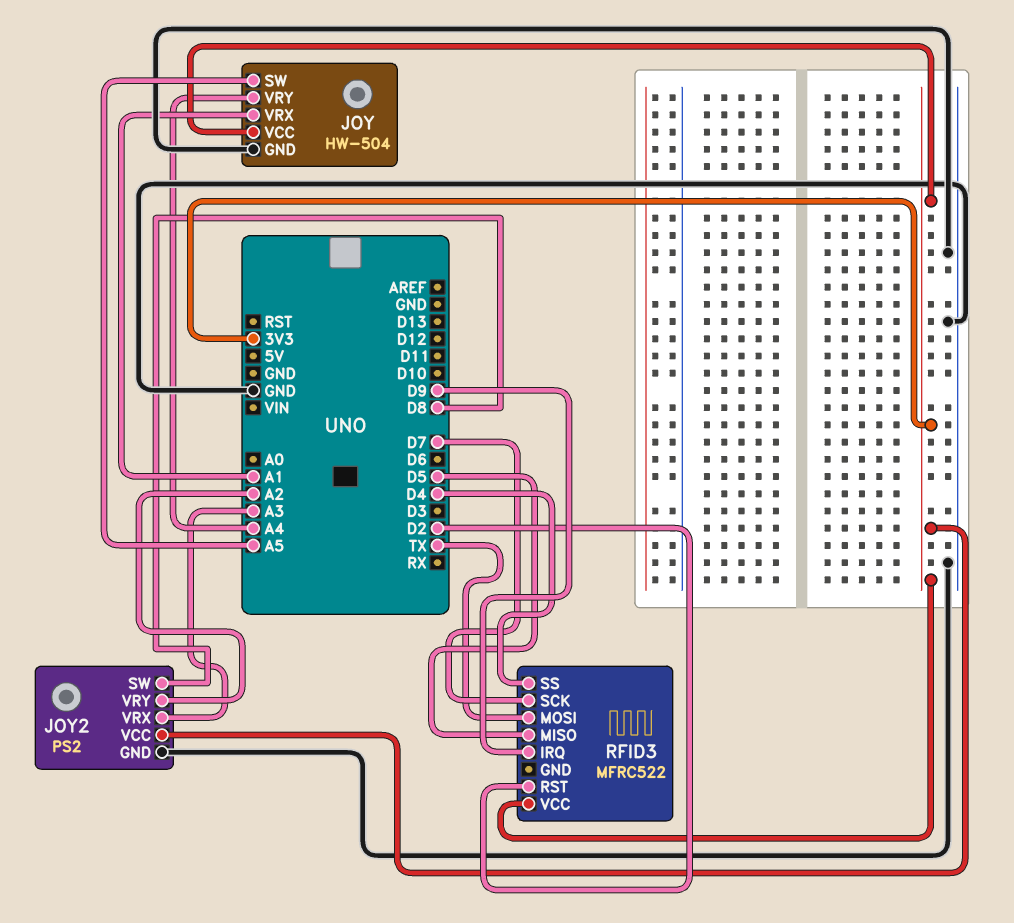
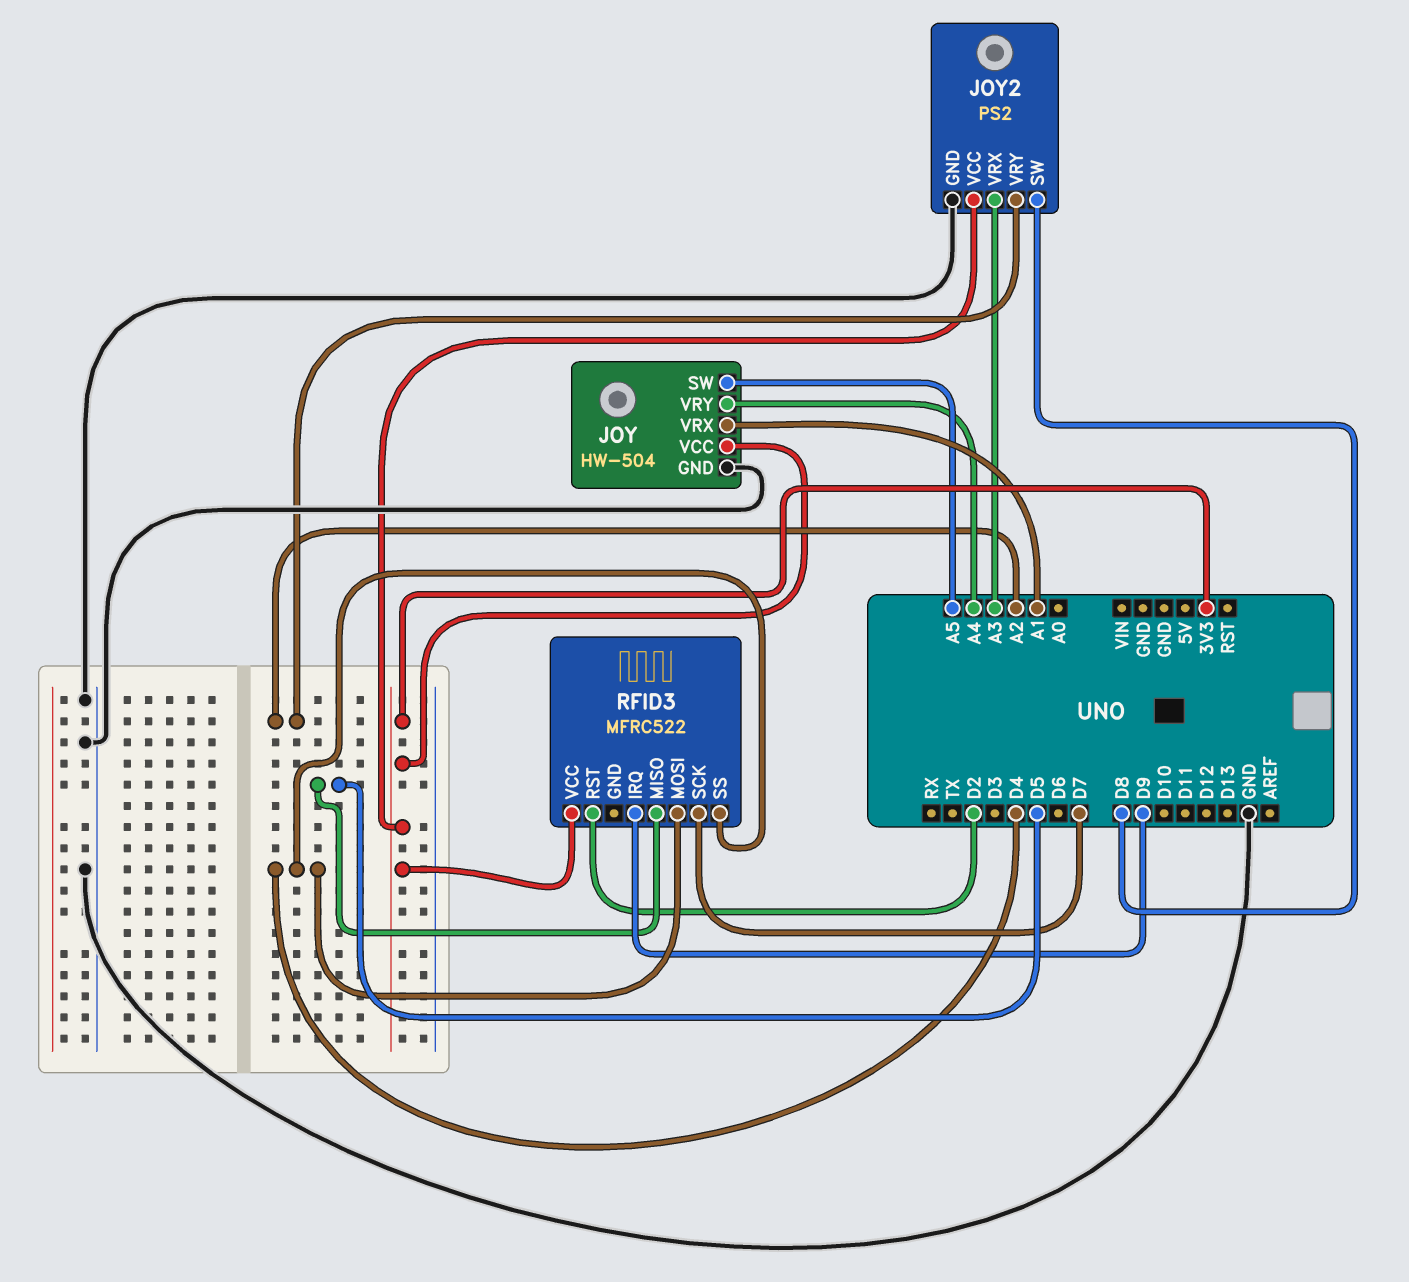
RFID3 pin MOSI: TX -> D4

